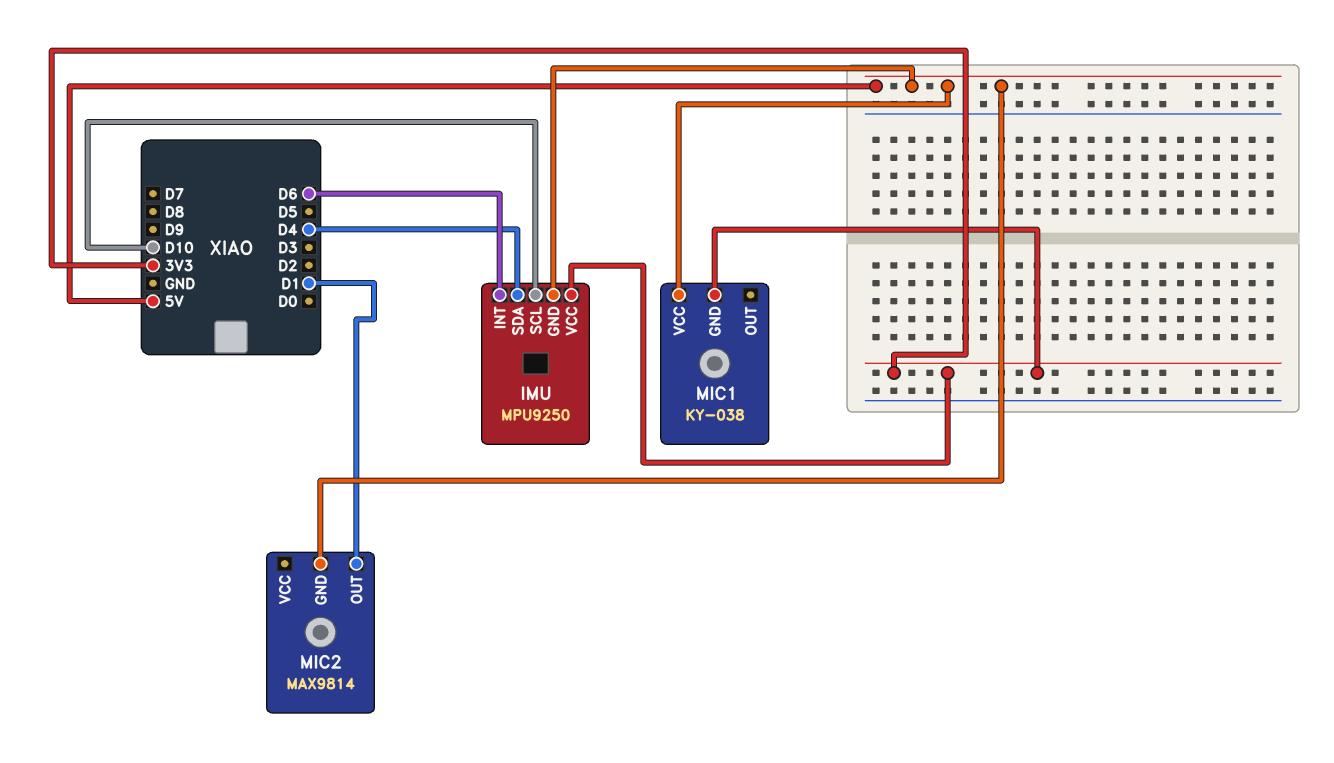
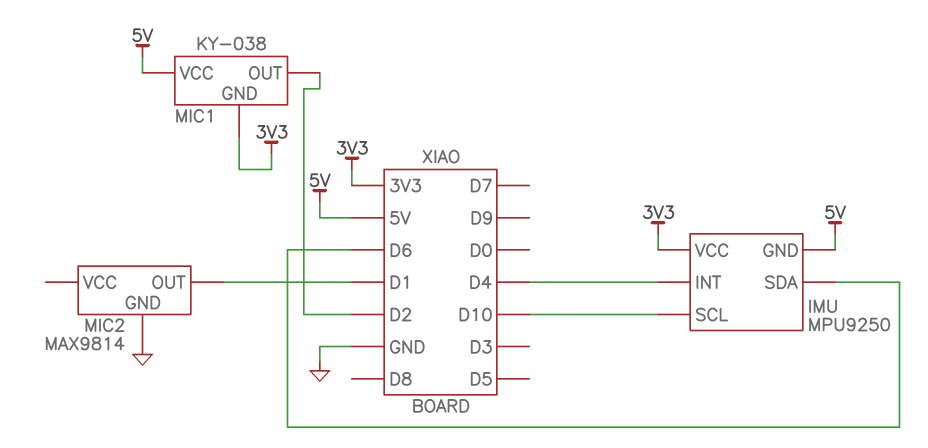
IMU pin INT: D6 -> D4
IMU pin SDA: D4 -> D6
MIC1 pin OUT: none -> D2
MIC2 pin GND: 5V -> GND

